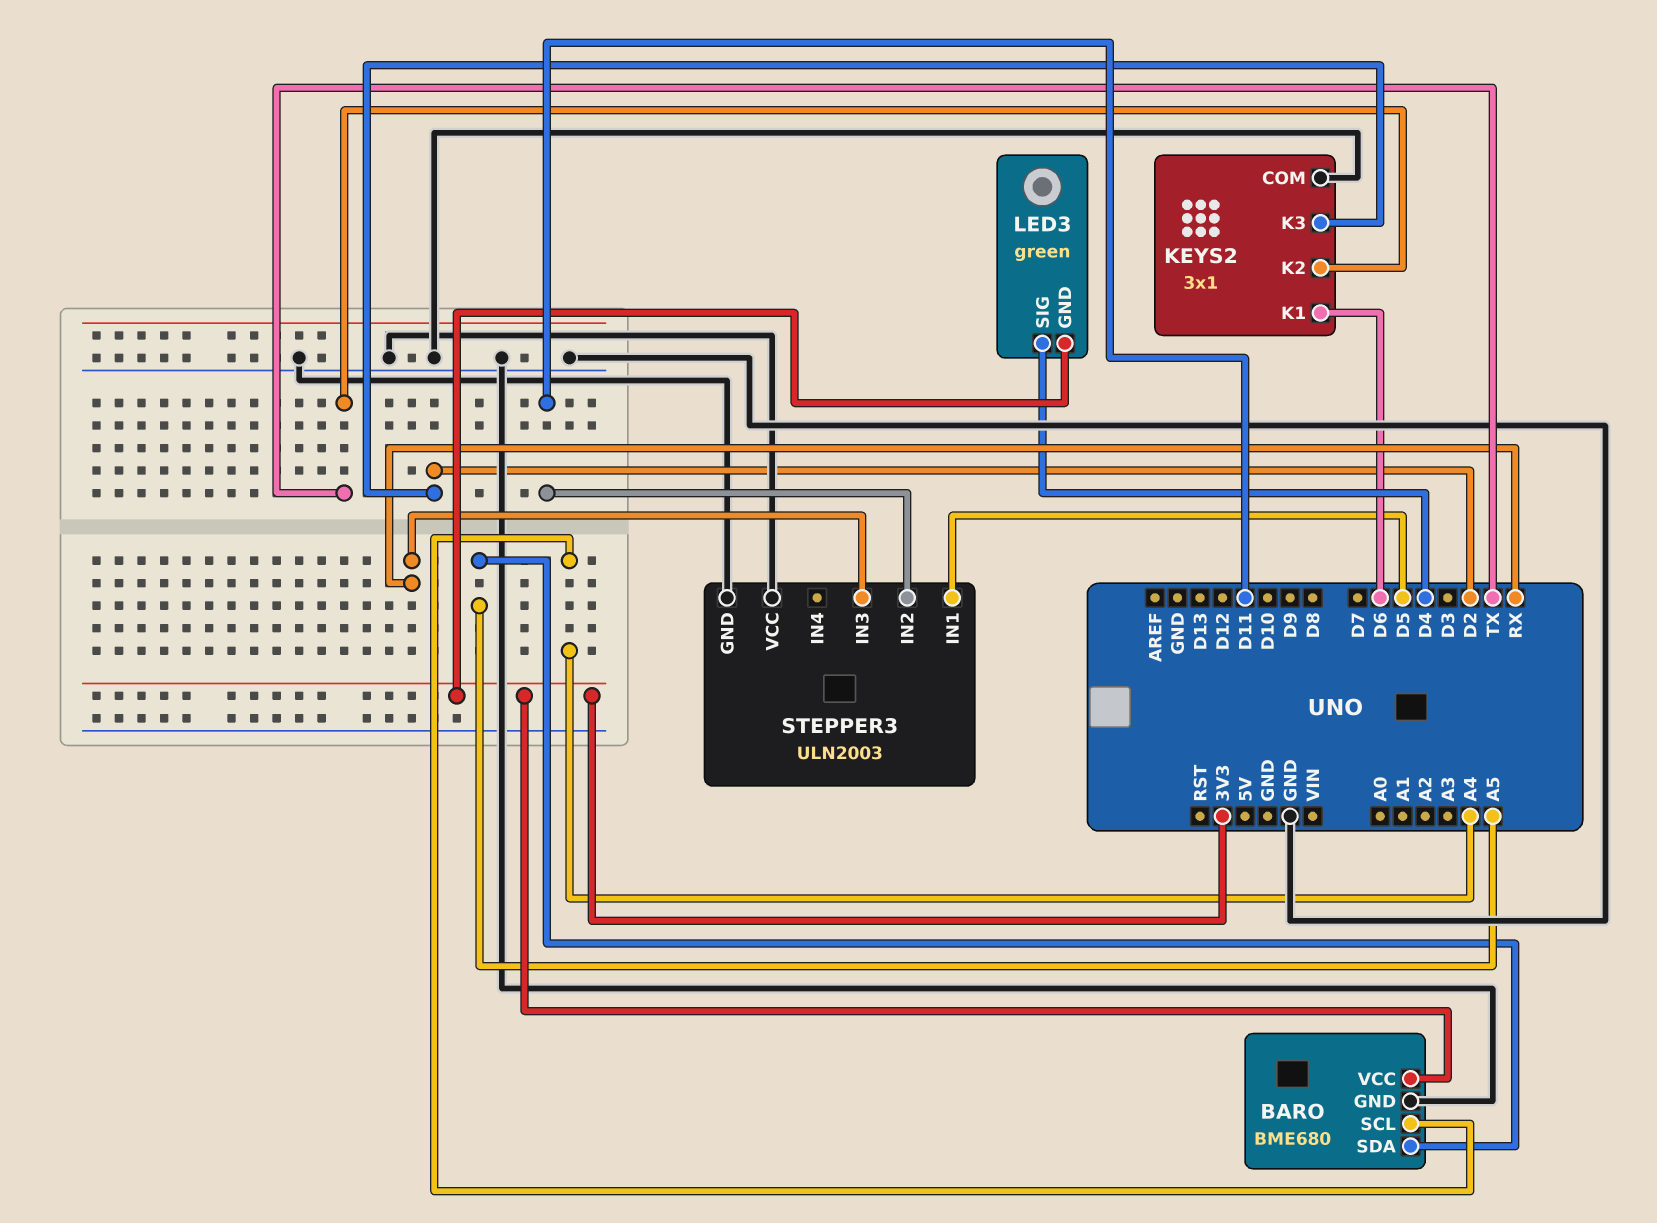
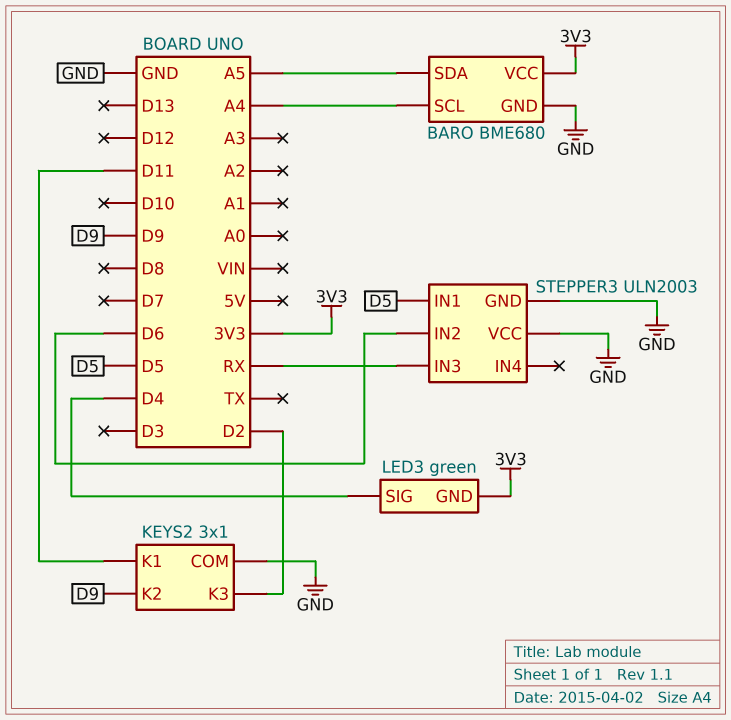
KEYS2 pin K1: D6 -> D11
KEYS2 pin K2: TX -> D9
STEPPER3 pin IN2: D11 -> D6

